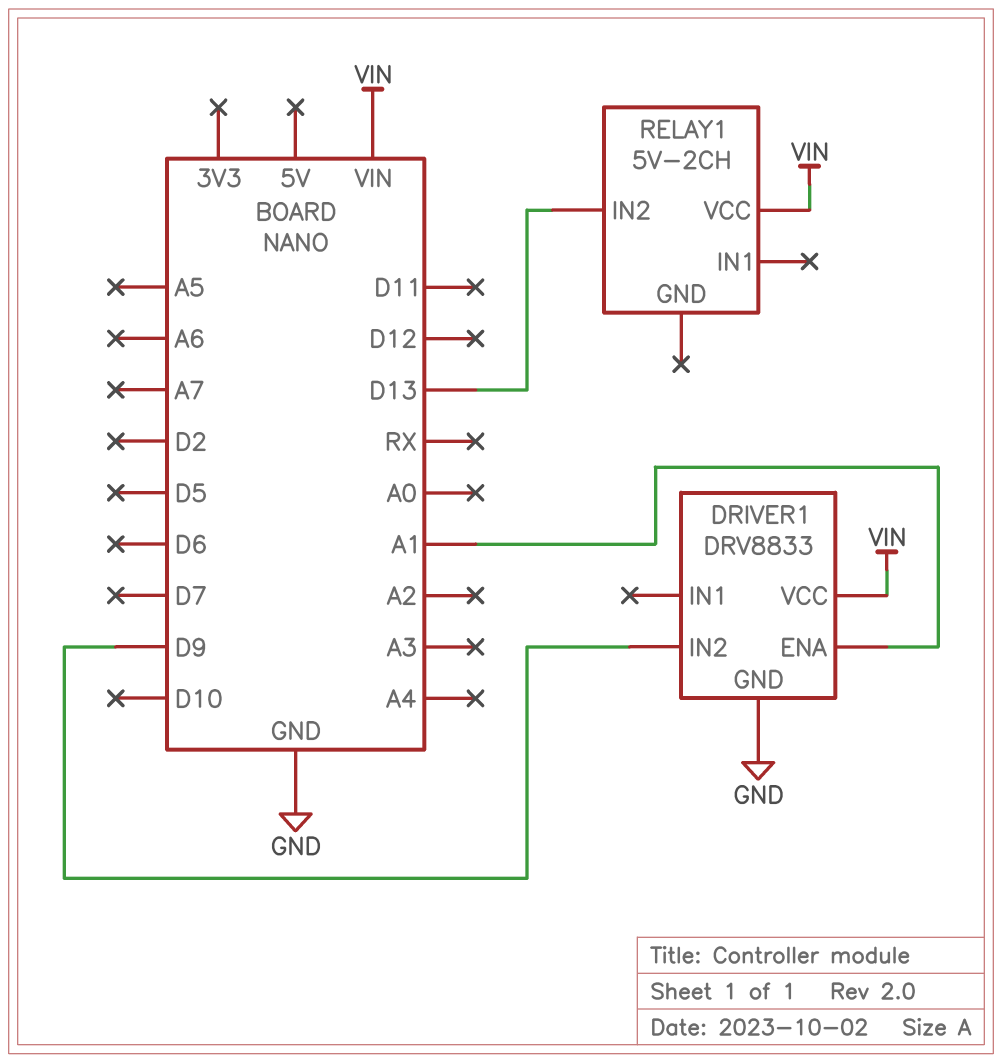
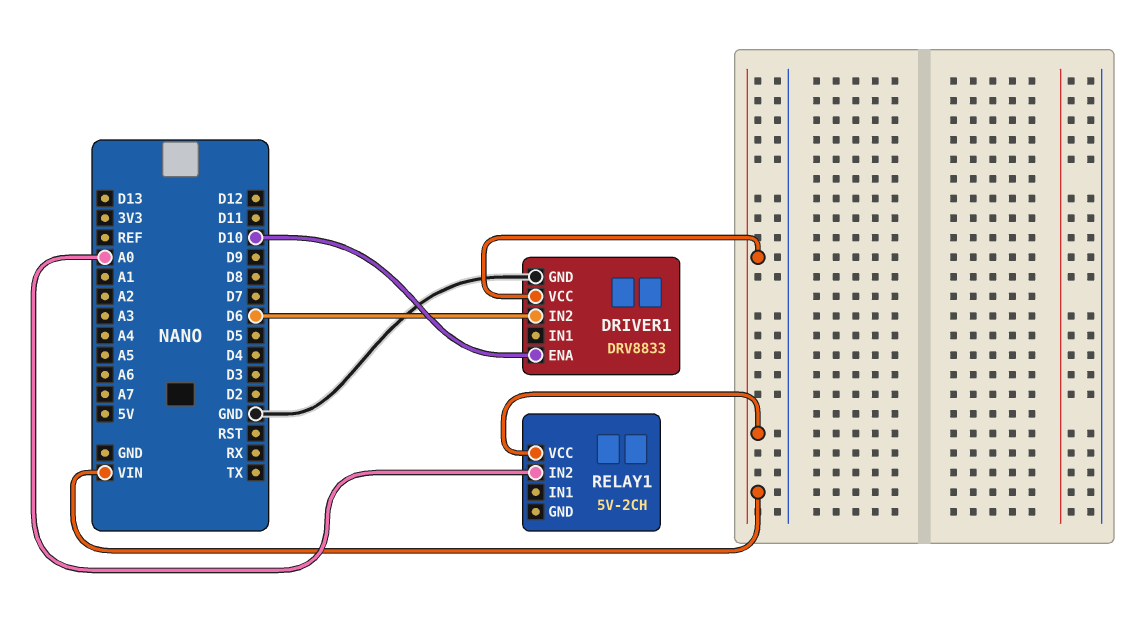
DRIVER1 pin ENA: A1 -> D10
DRIVER1 pin IN2: D9 -> D6
RELAY1 pin IN2: D13 -> A0

